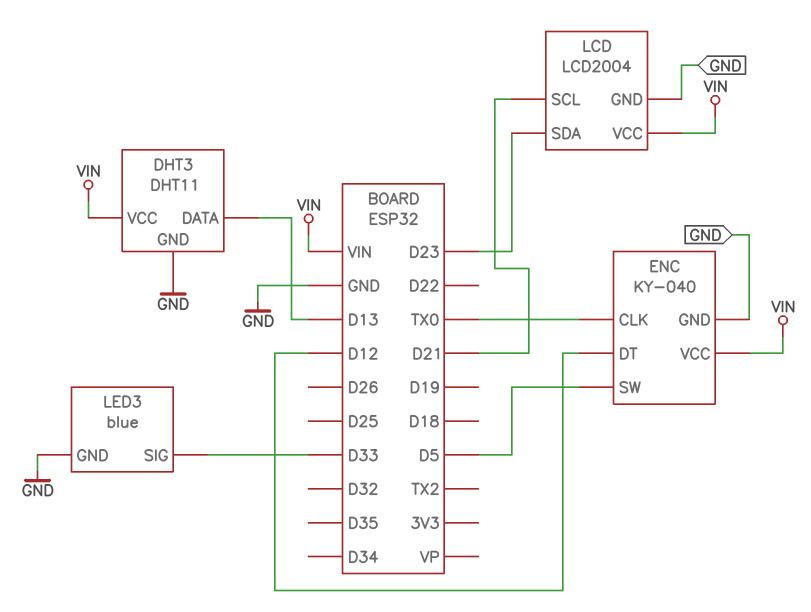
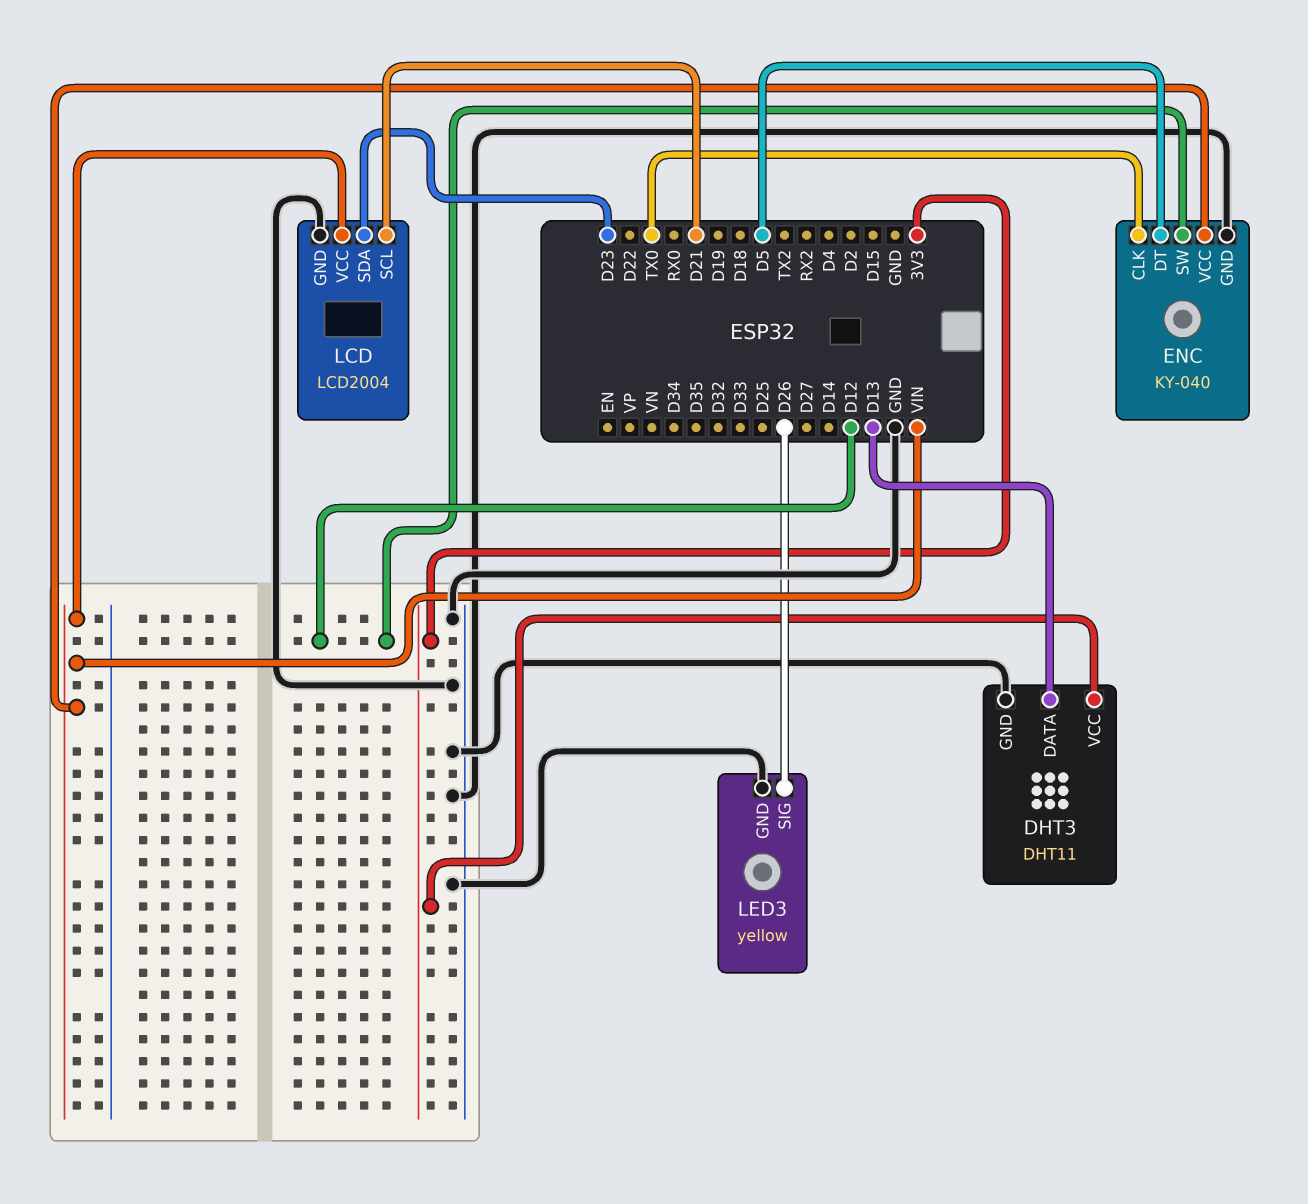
DHT3 pin VCC: VIN -> 3V3
ENC pin DT: D12 -> D5
ENC pin SW: D5 -> D12
LED3: blue -> yellow
LED3 pin SIG: D33 -> D26

